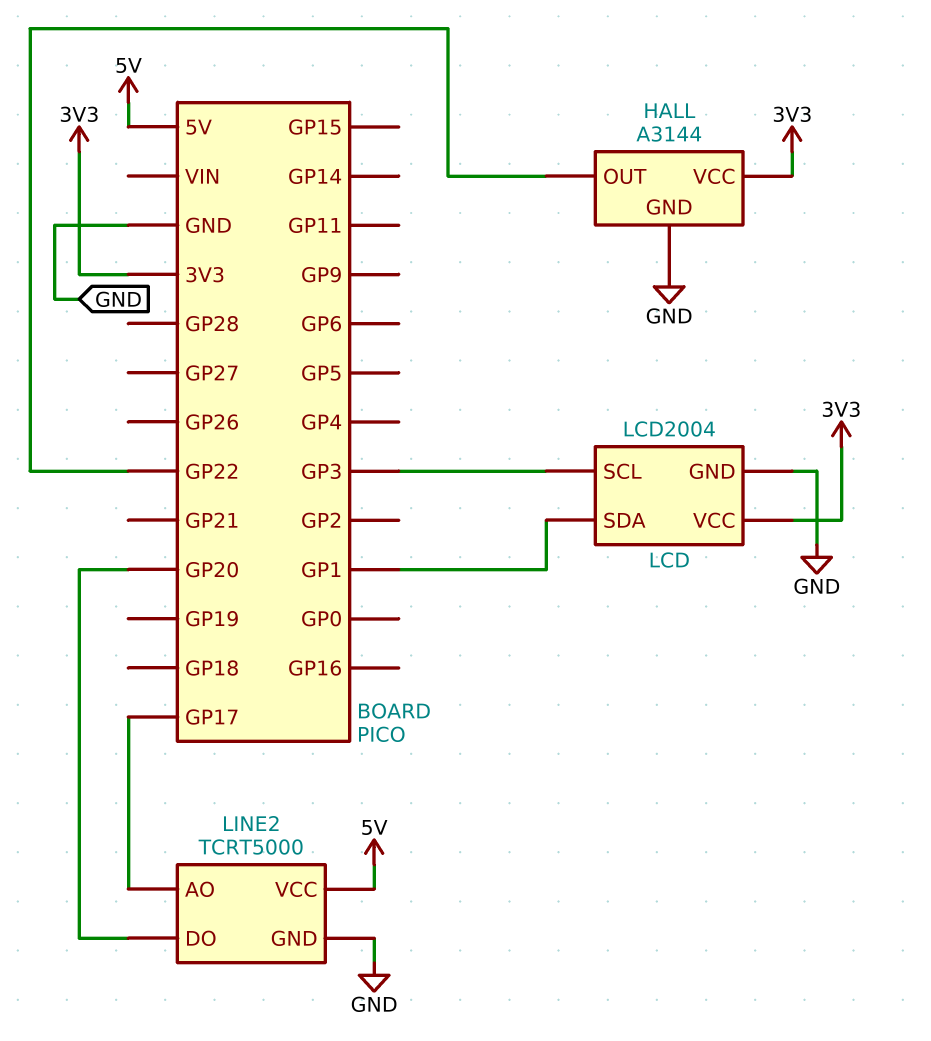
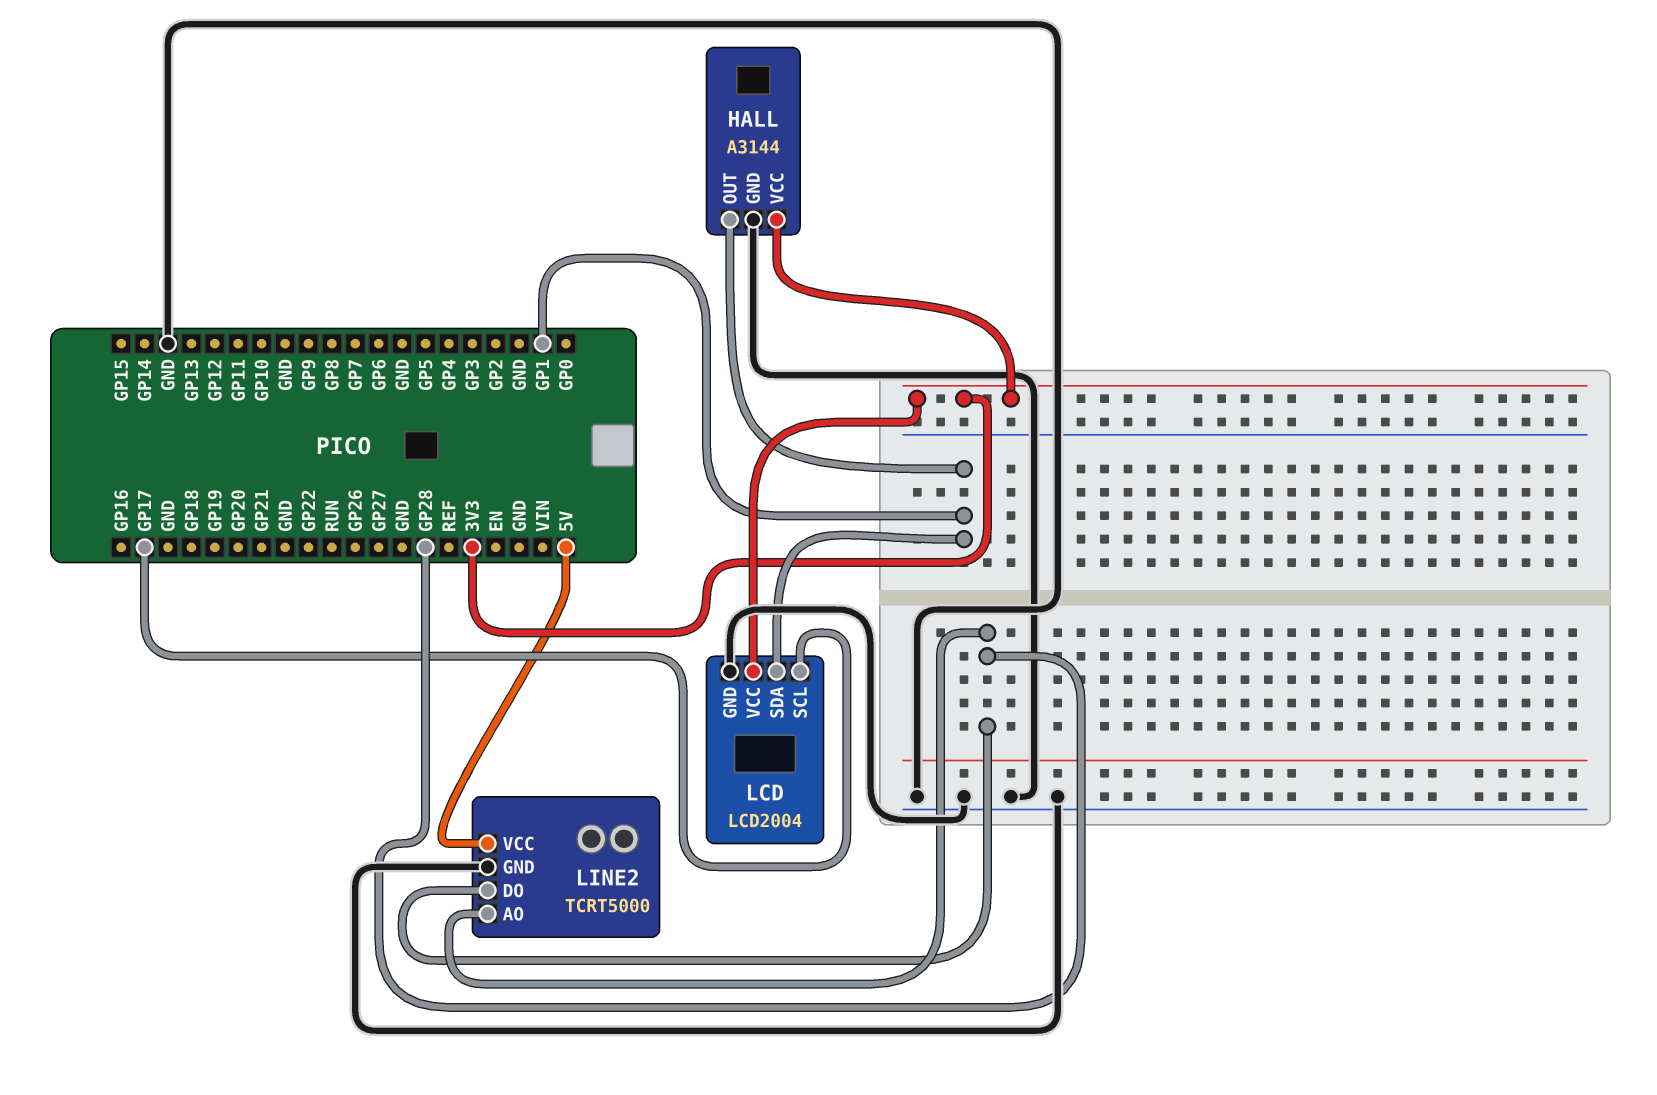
HALL pin OUT: GP22 -> GP1
LCD pin SCL: GP3 -> GP17
LINE2 pin AO: GP17 -> GP28
LINE2 pin DO: GP20 -> GP28

